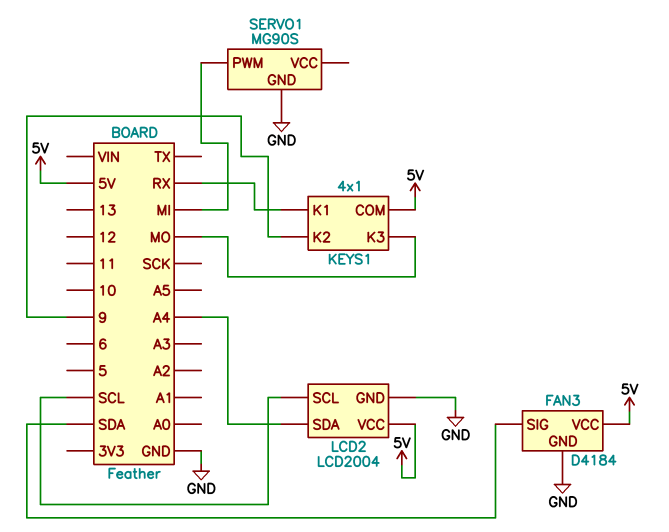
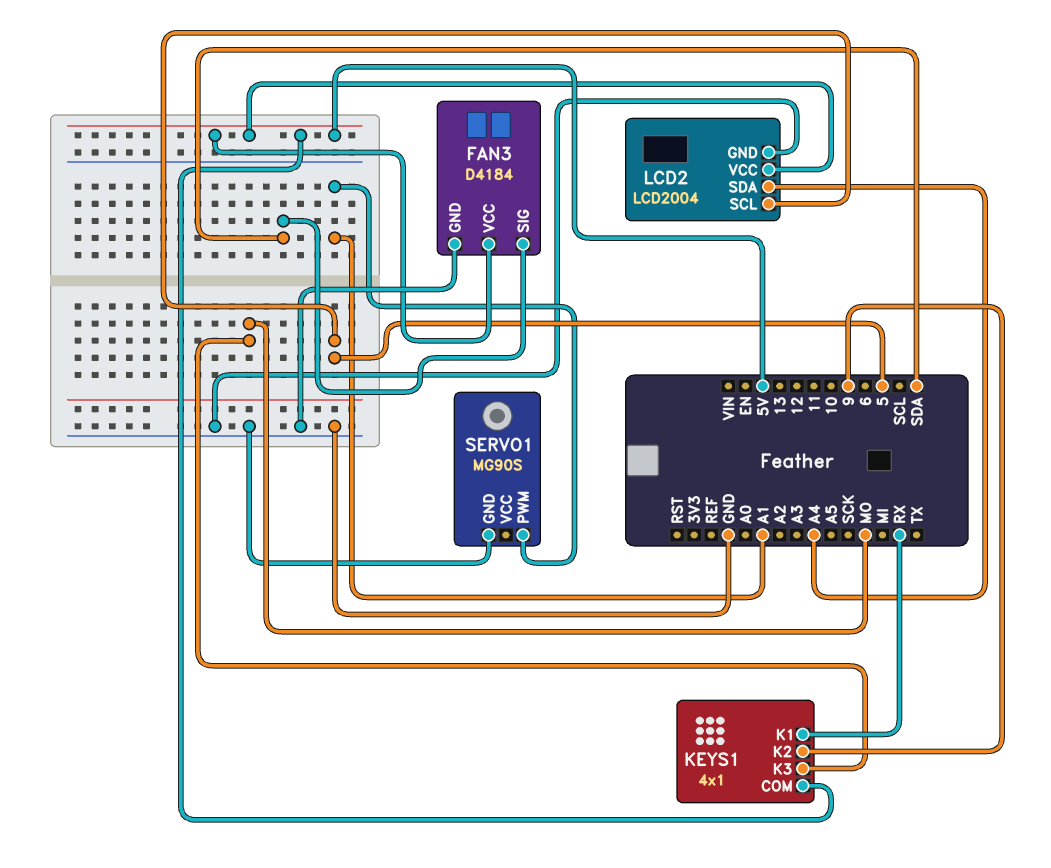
LCD2 pin SCL: SCL -> 5
SERVO1 pin PWM: MI -> A1

